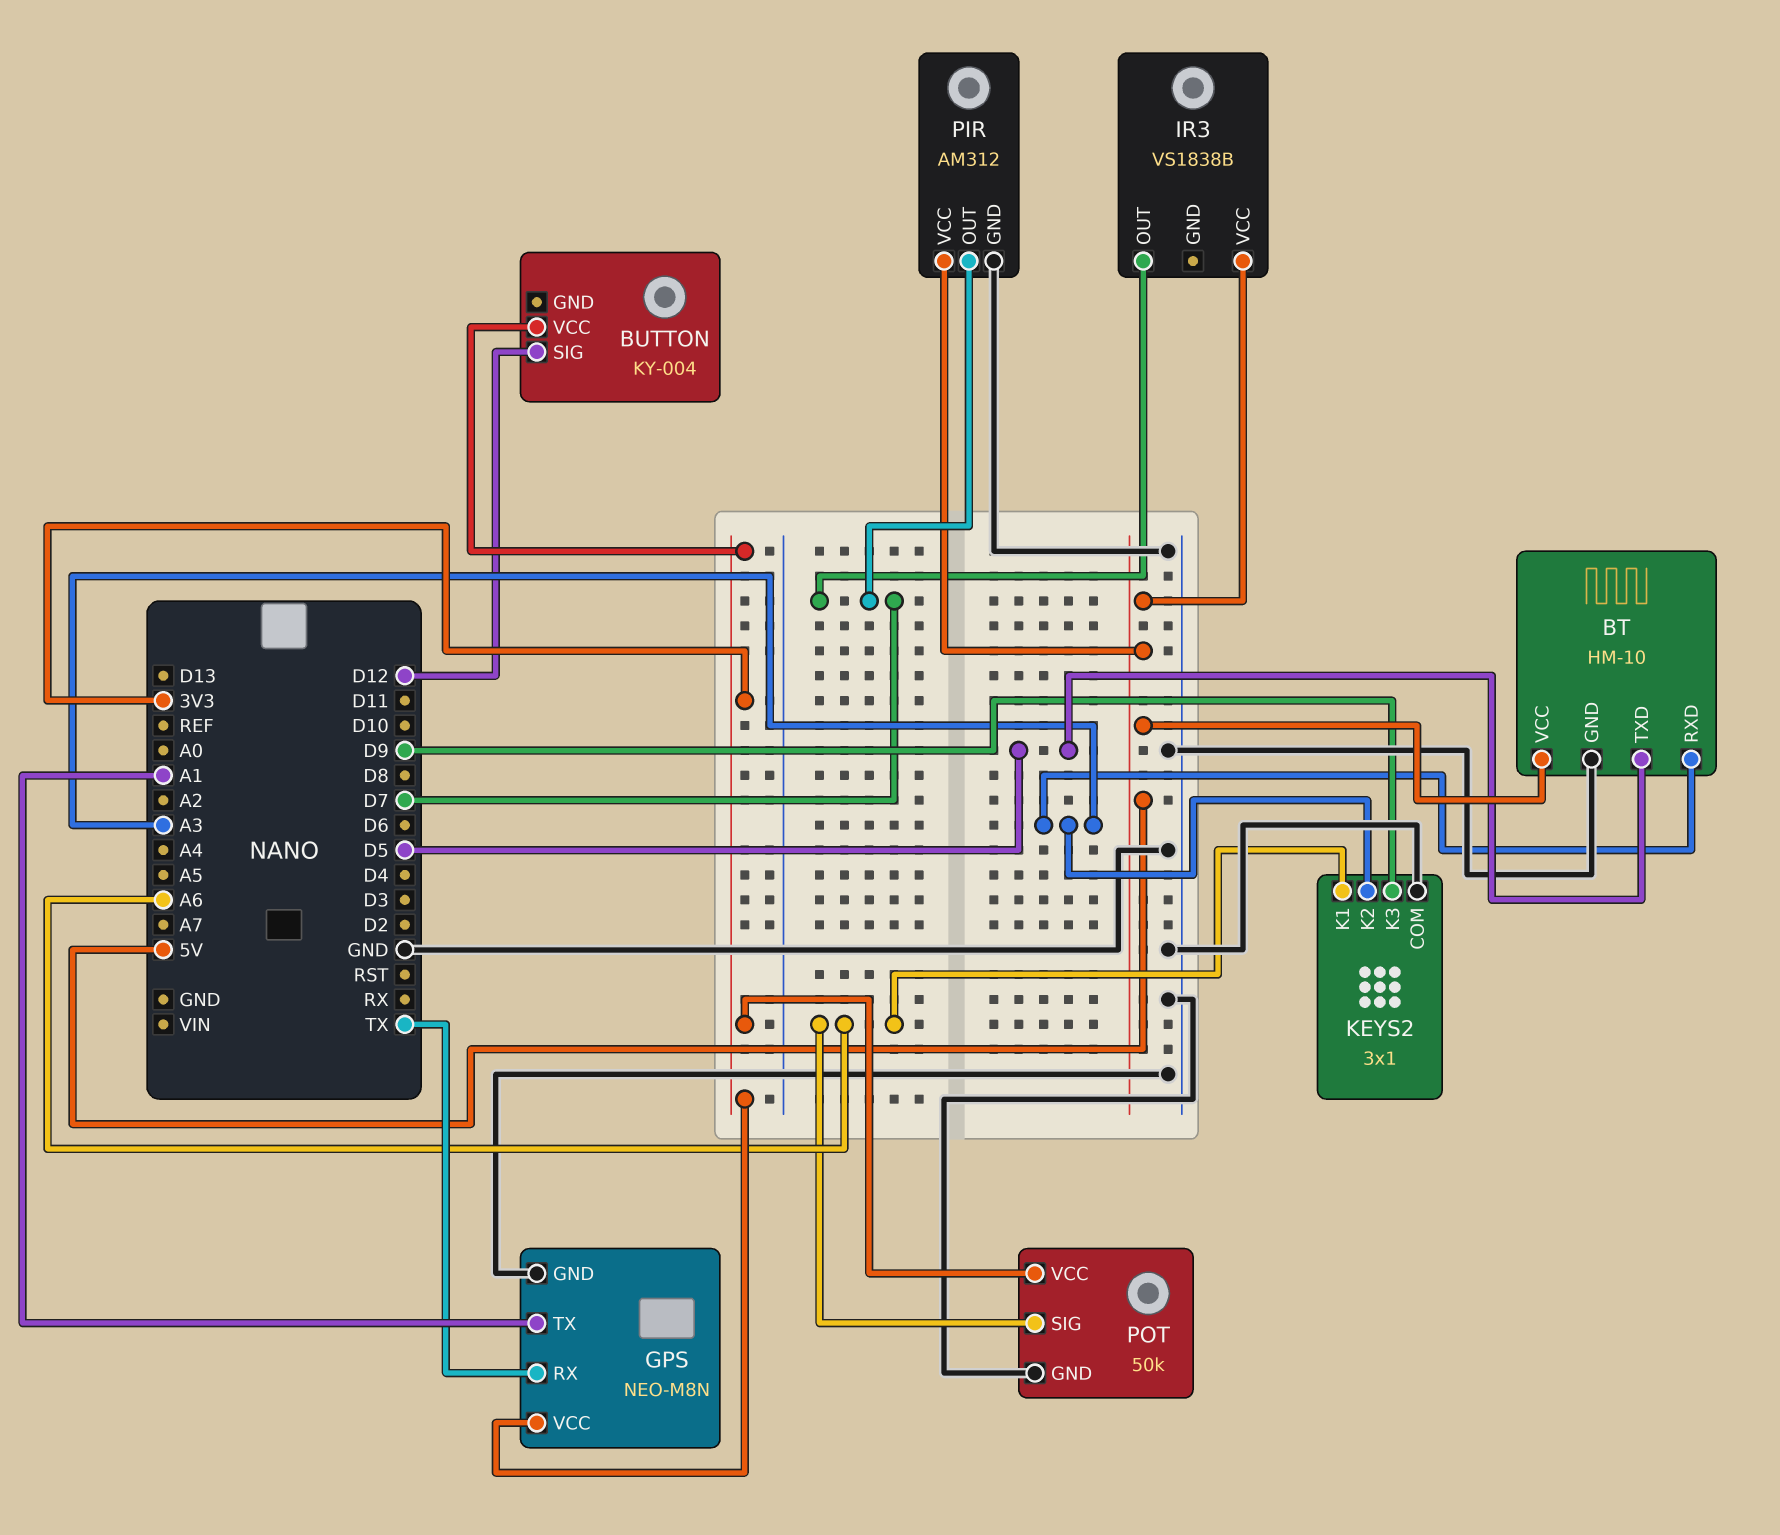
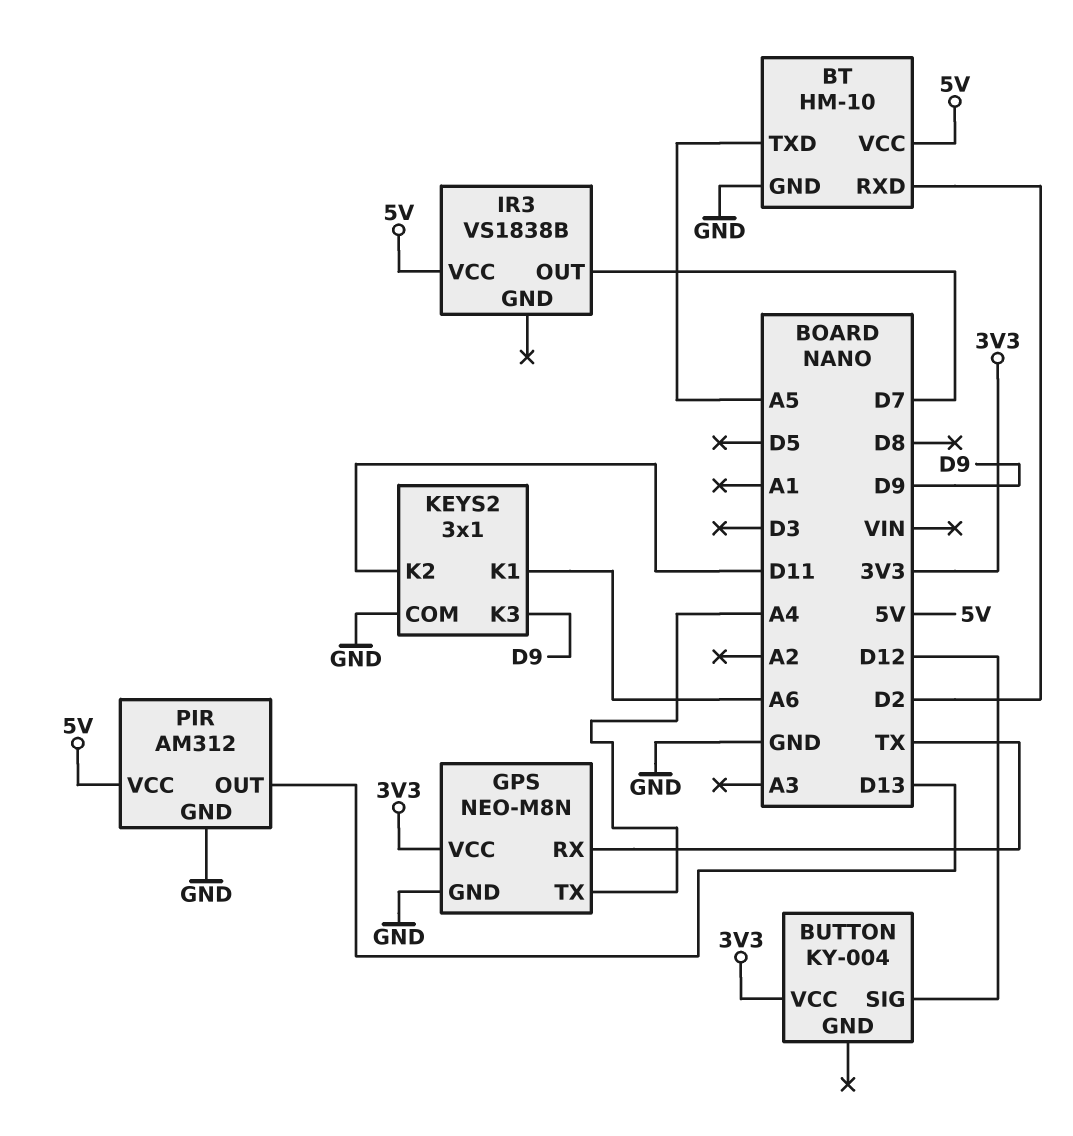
BT pin RXD: A3 -> D2
BT pin TXD: D5 -> A5
GPS pin TX: A1 -> A4
KEYS2 pin K2: A3 -> D11
PIR pin OUT: D7 -> D13
POT: 50k -> none
POT pin GND: GND -> none
POT pin SIG: A6 -> none
POT pin VCC: 3V3 -> none

